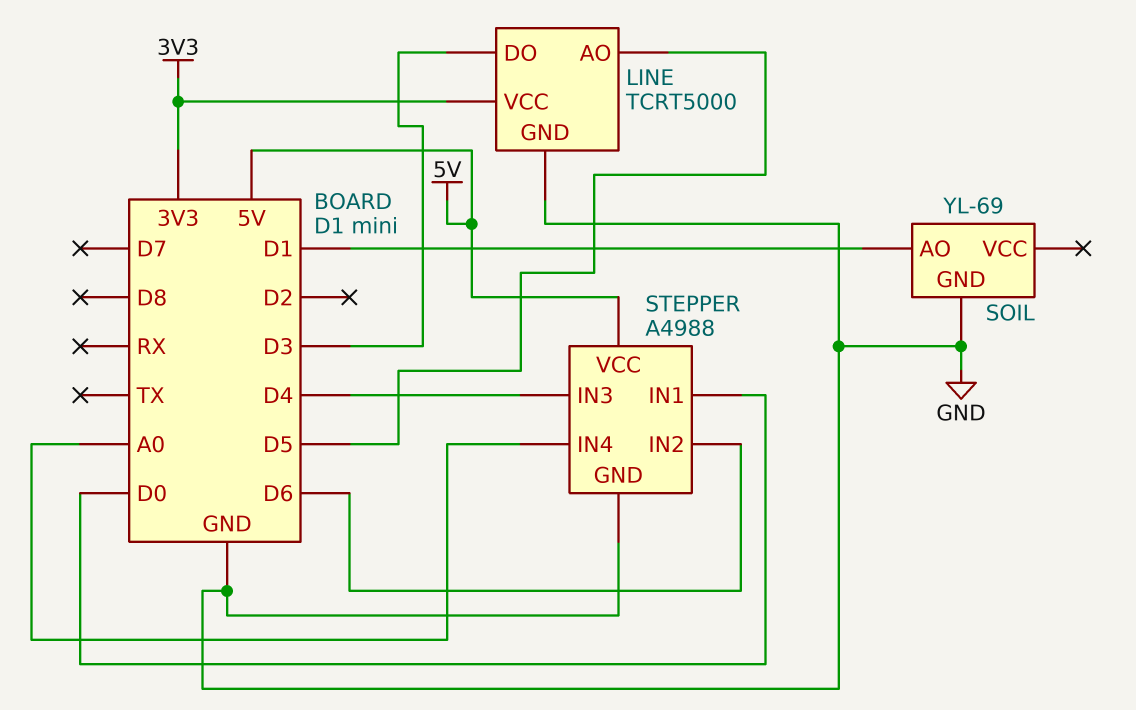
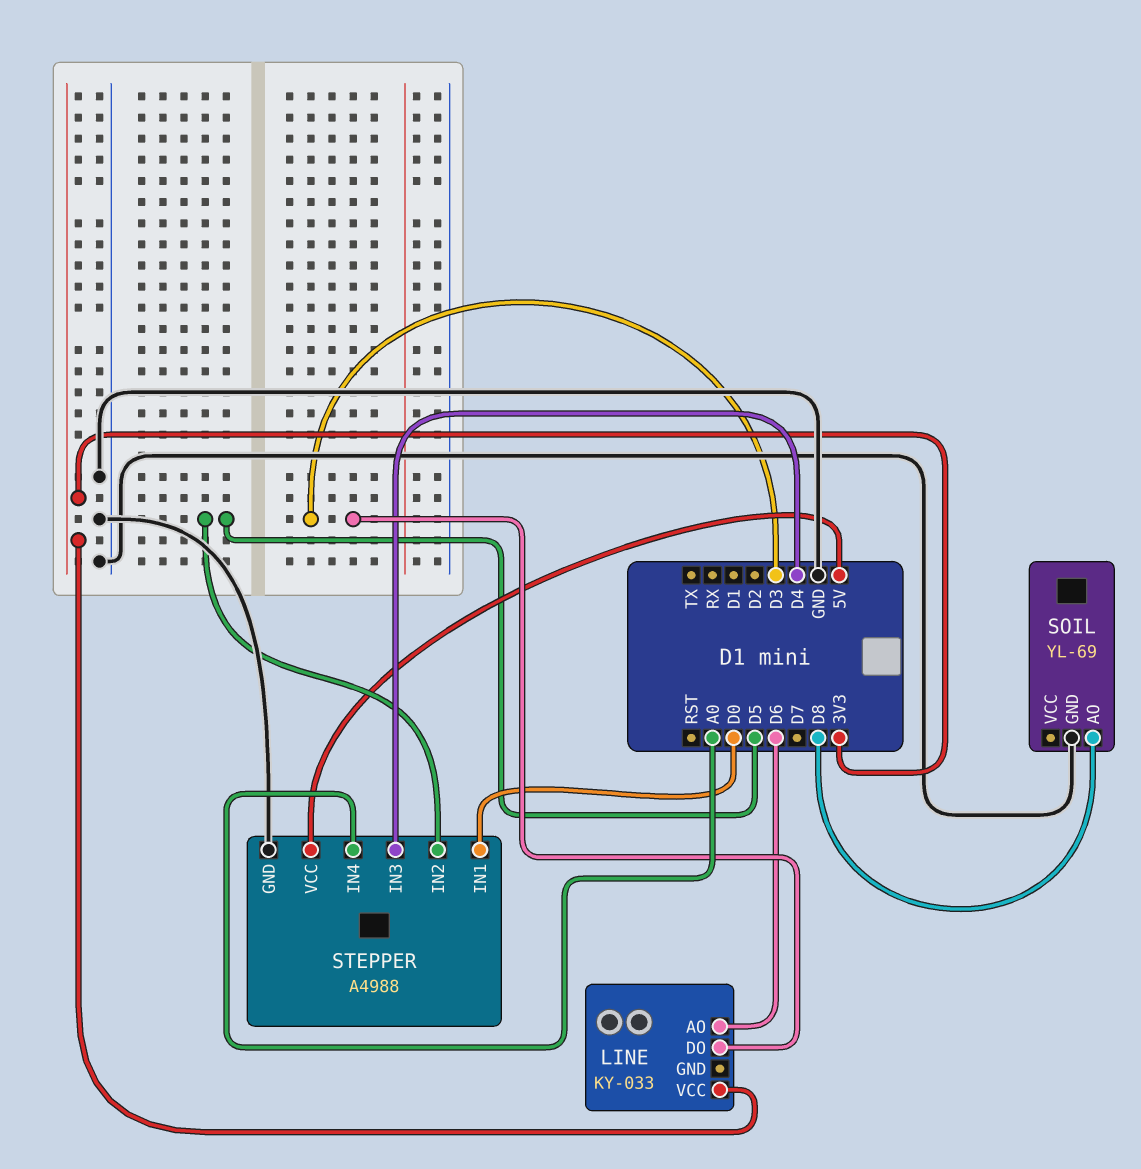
LINE: TCRT5000 -> KY-033
LINE pin AO: D5 -> D6
LINE pin GND: GND -> none
SOIL pin AO: D1 -> D8
STEPPER pin IN2: D6 -> D5

